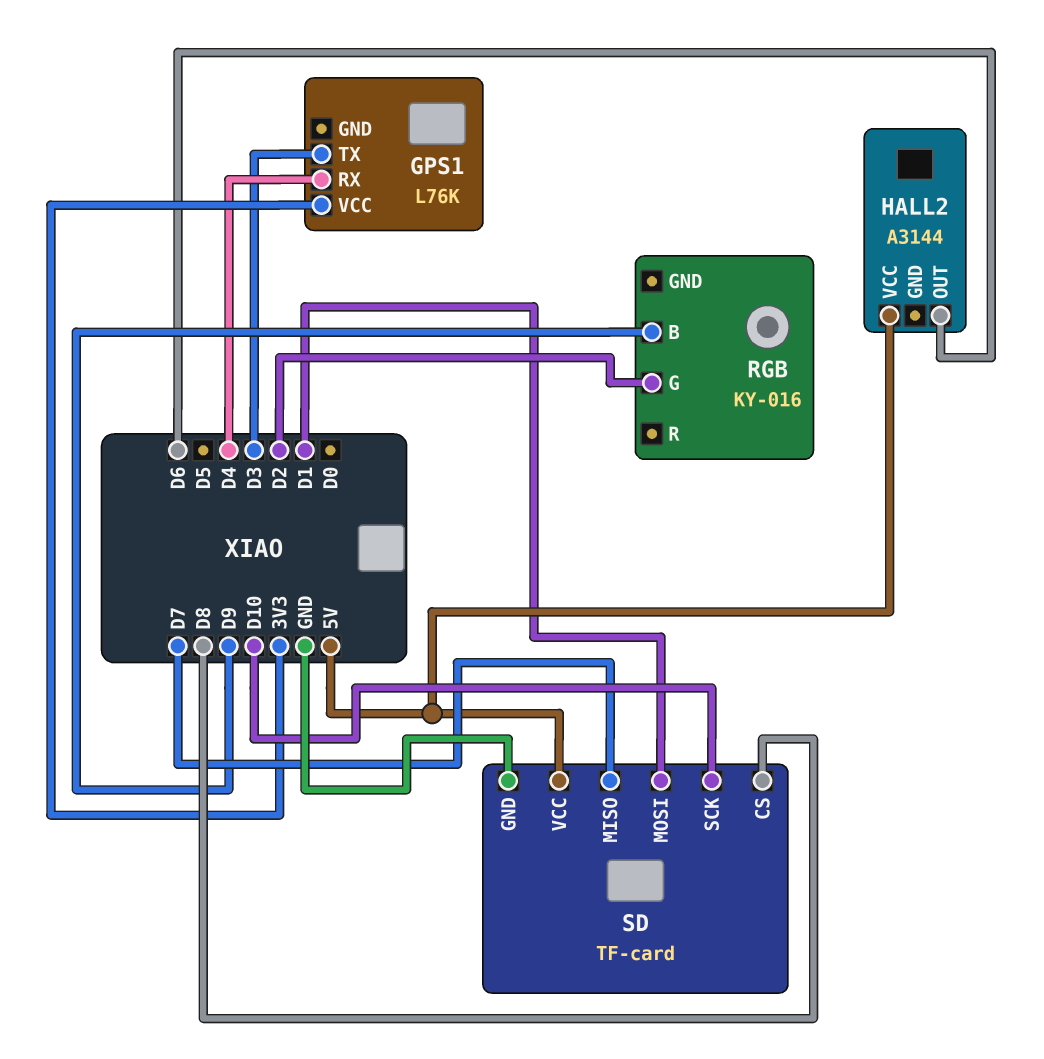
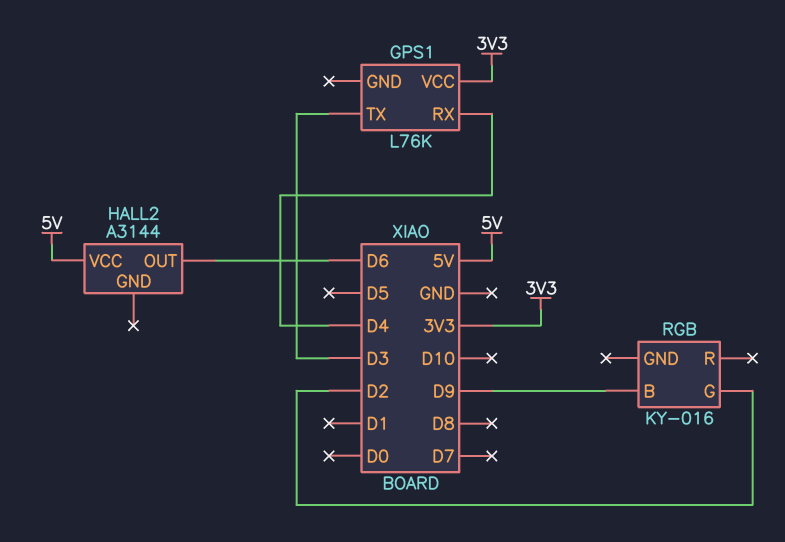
SD: TF-card -> none
SD pin CS: D8 -> none
SD pin GND: GND -> none
SD pin MISO: D7 -> none
SD pin MOSI: D1 -> none
SD pin SCK: D10 -> none
SD pin VCC: 5V -> none

